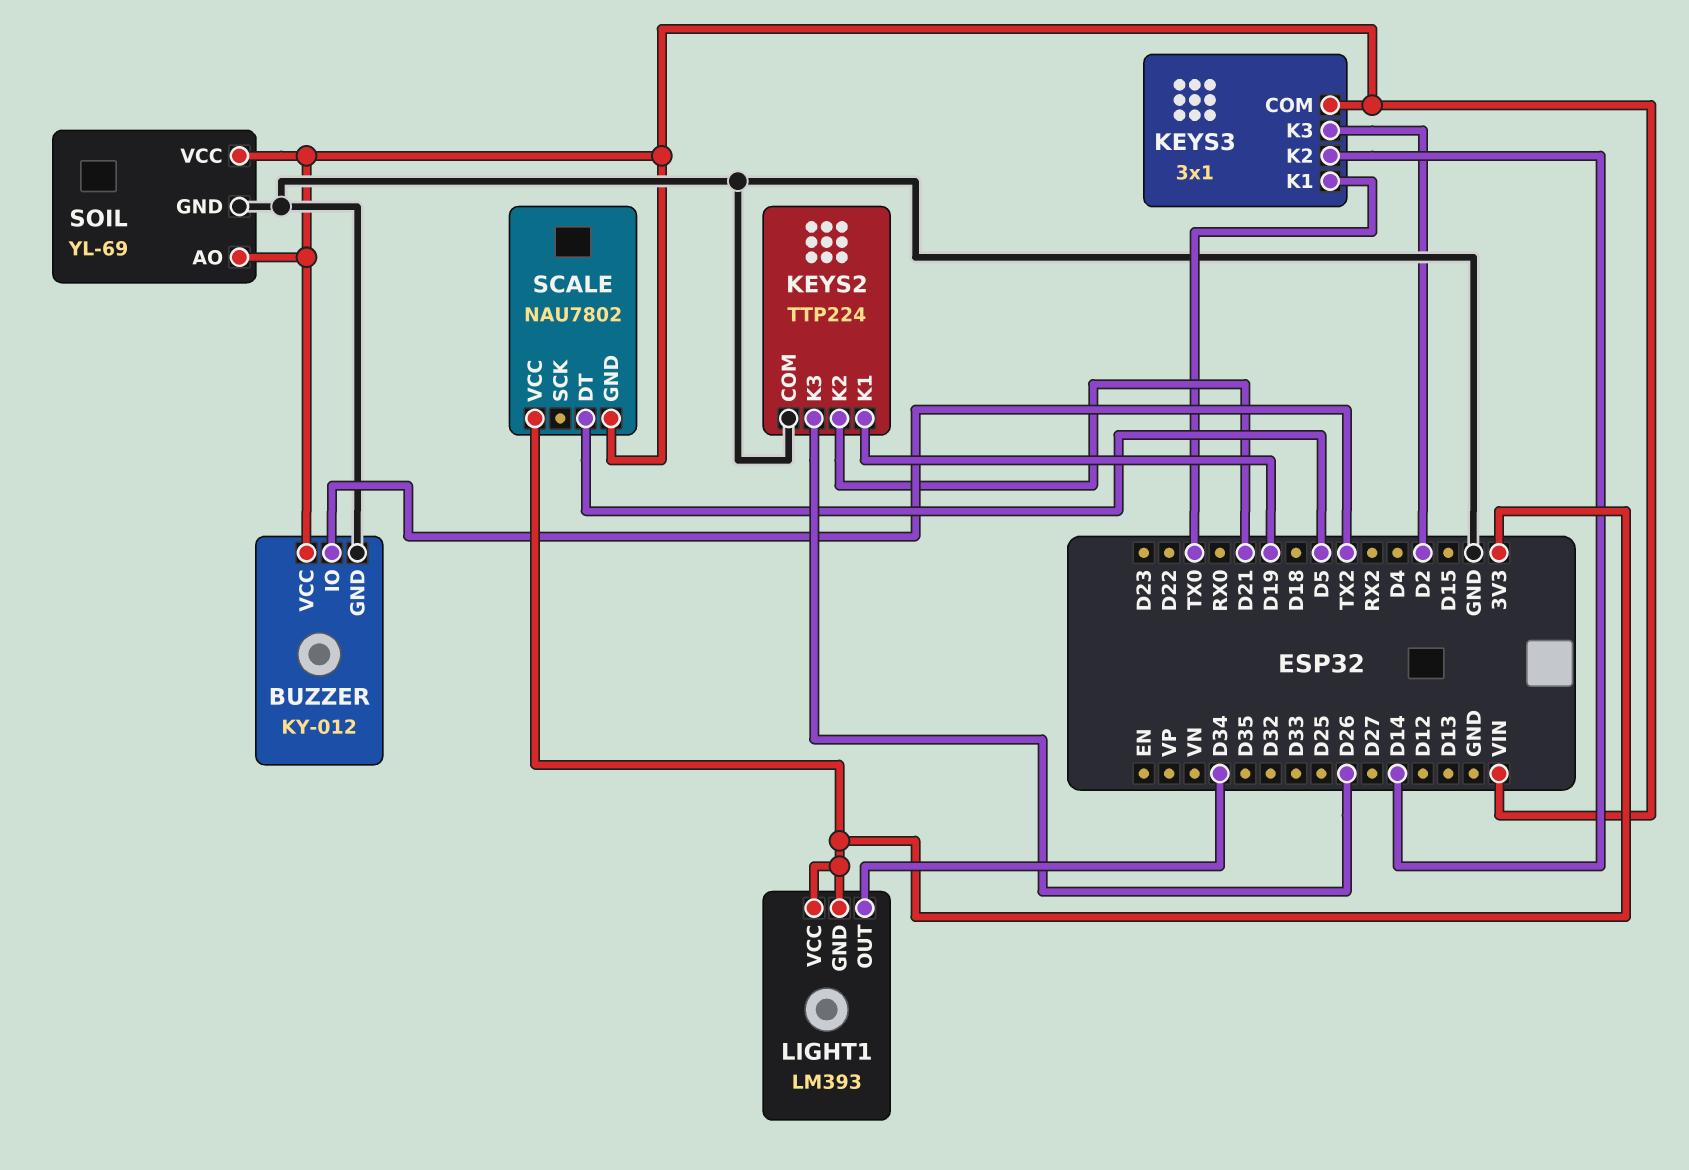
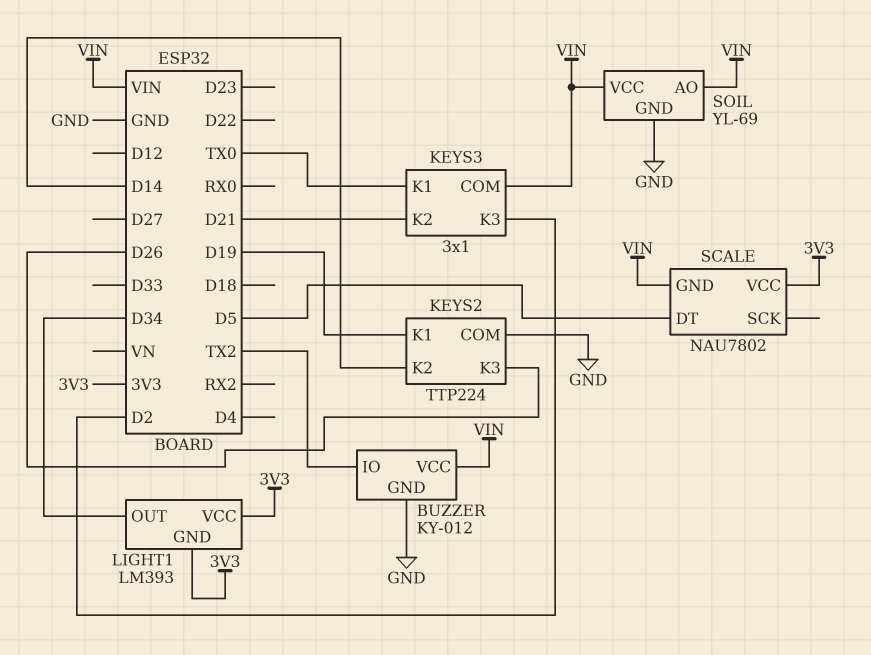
KEYS2 pin K2: D21 -> D14
KEYS3 pin K2: D14 -> D21

